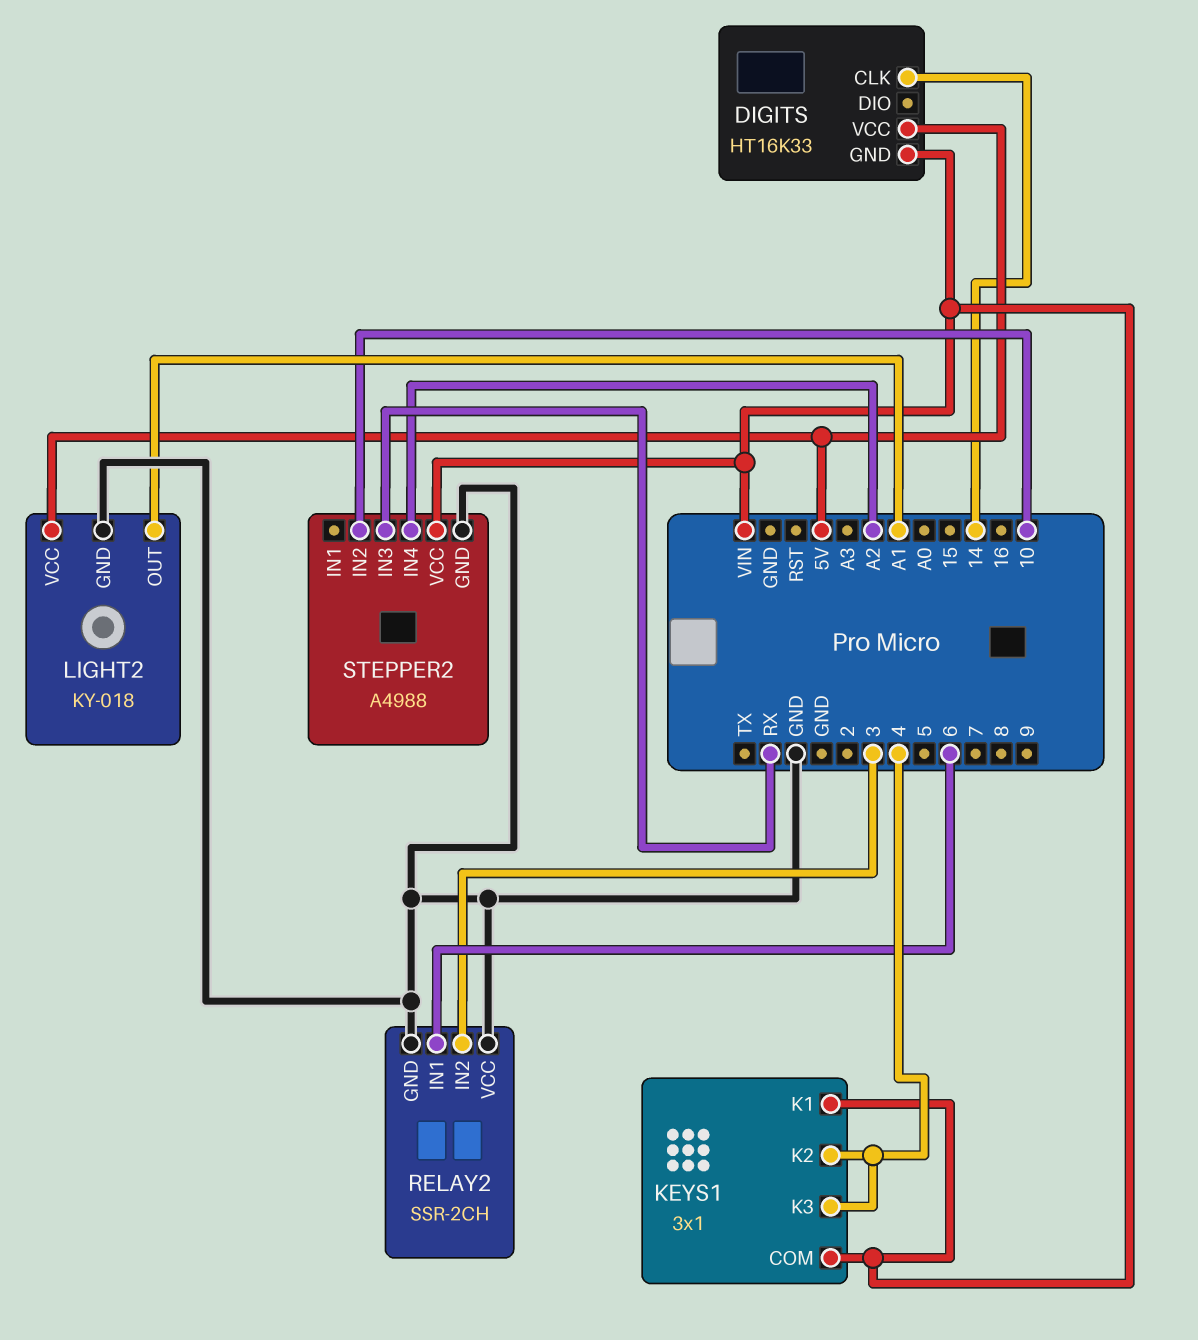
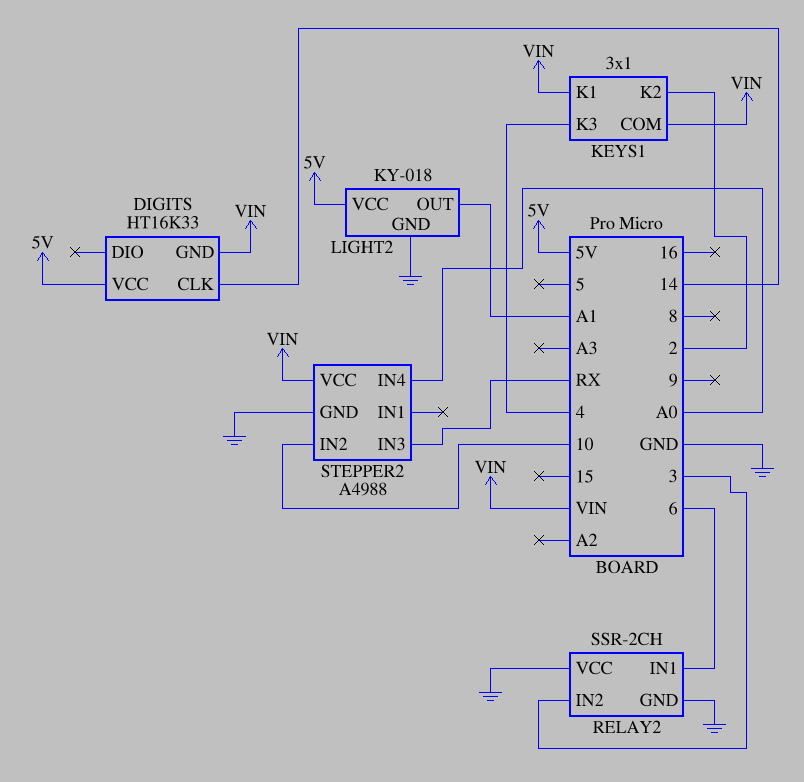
KEYS1 pin K2: 4 -> 2
STEPPER2 pin IN4: A2 -> A0

